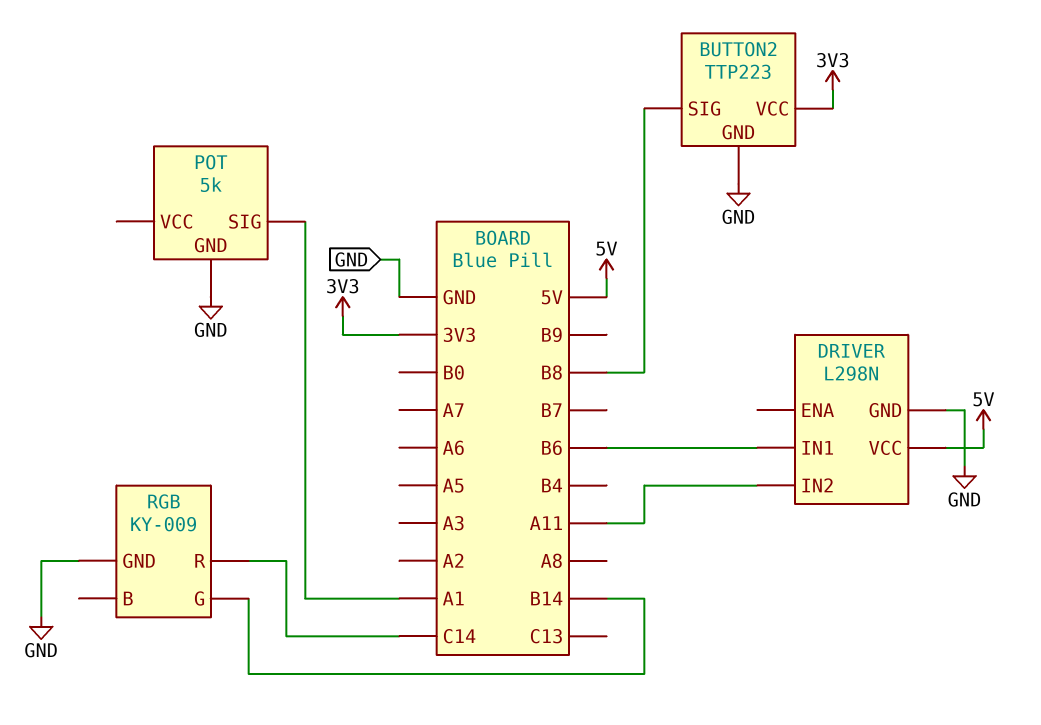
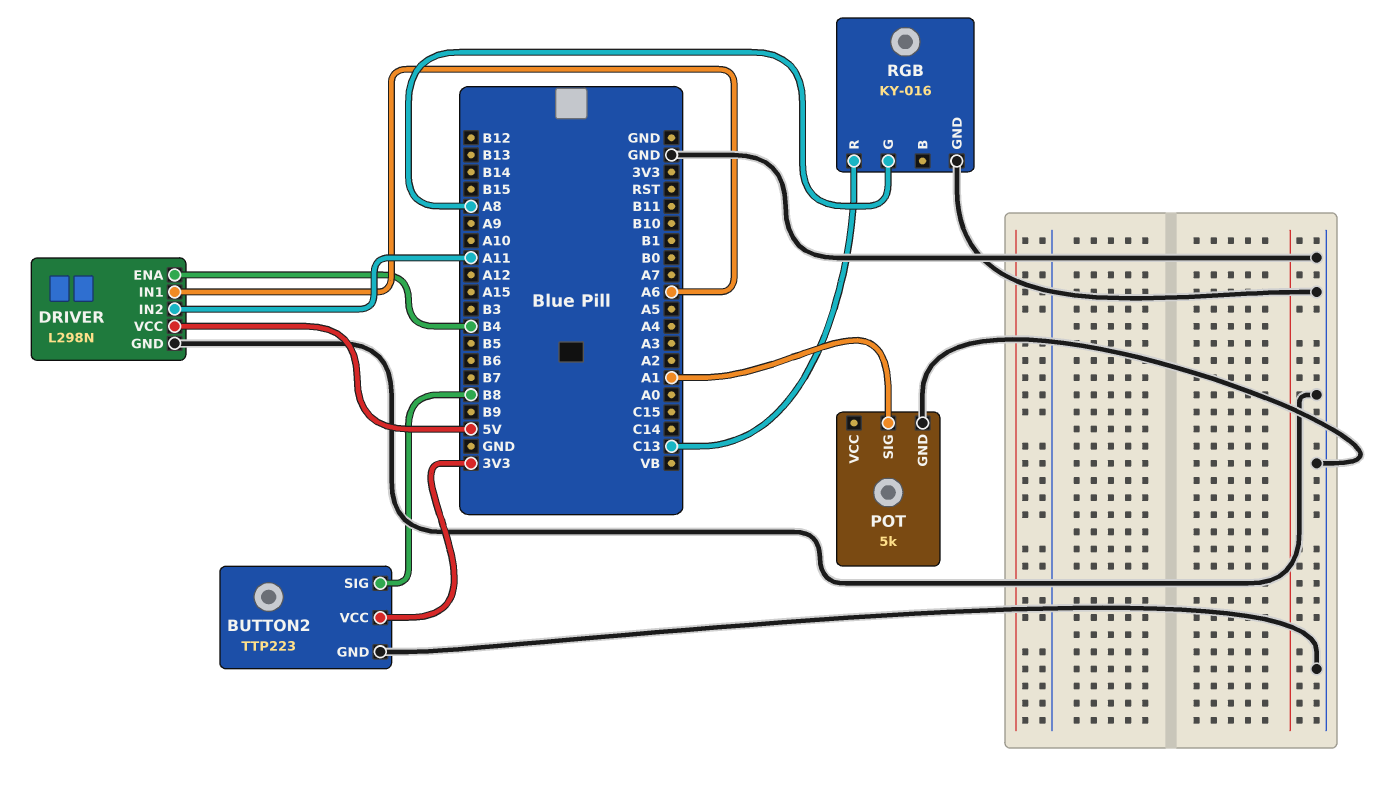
DRIVER pin ENA: none -> B4
DRIVER pin IN1: B6 -> A6
RGB: KY-009 -> KY-016
RGB pin G: B14 -> A8
RGB pin R: C14 -> C13

